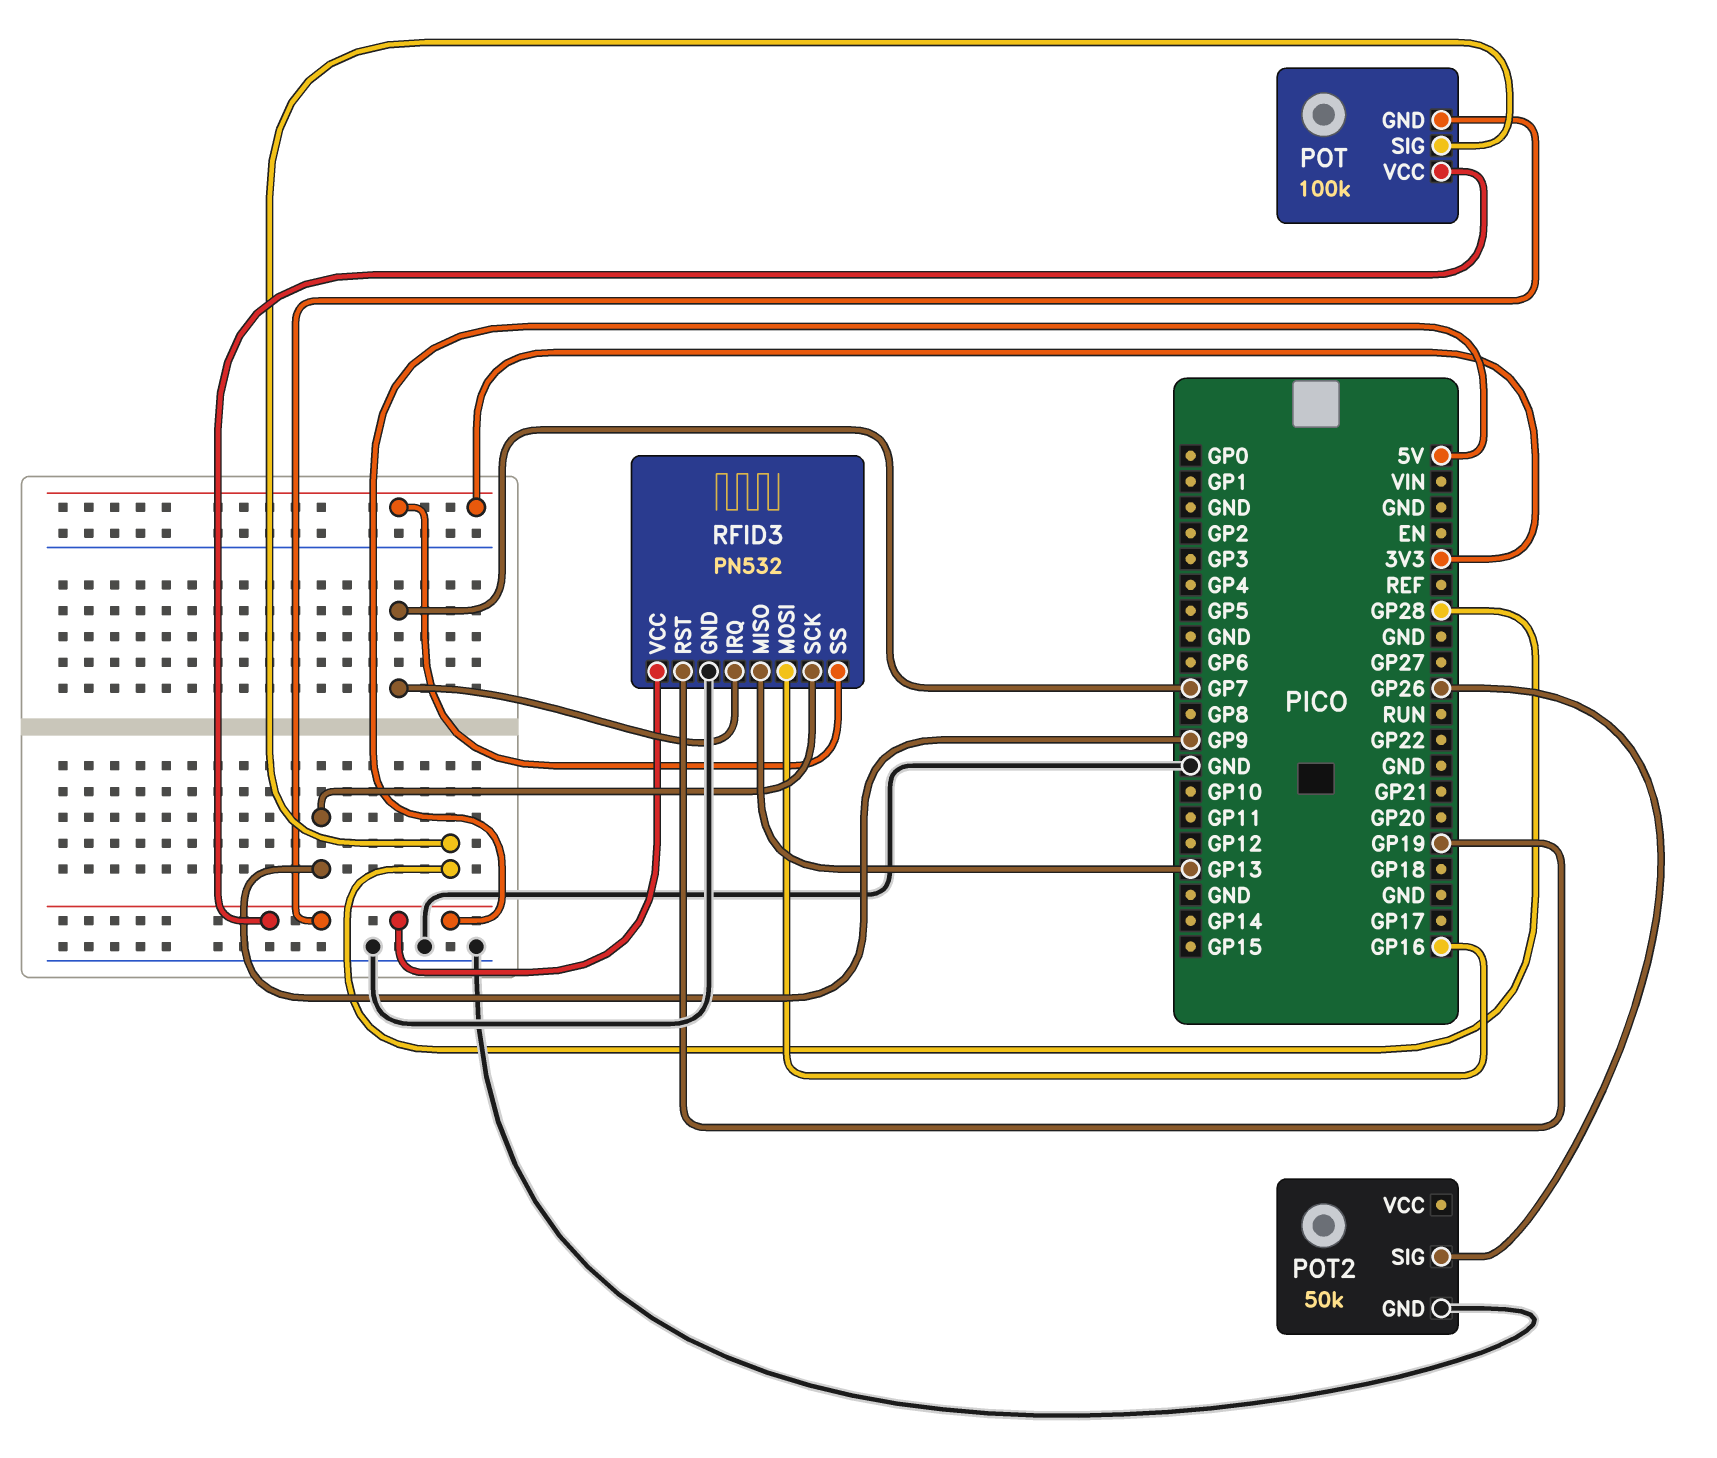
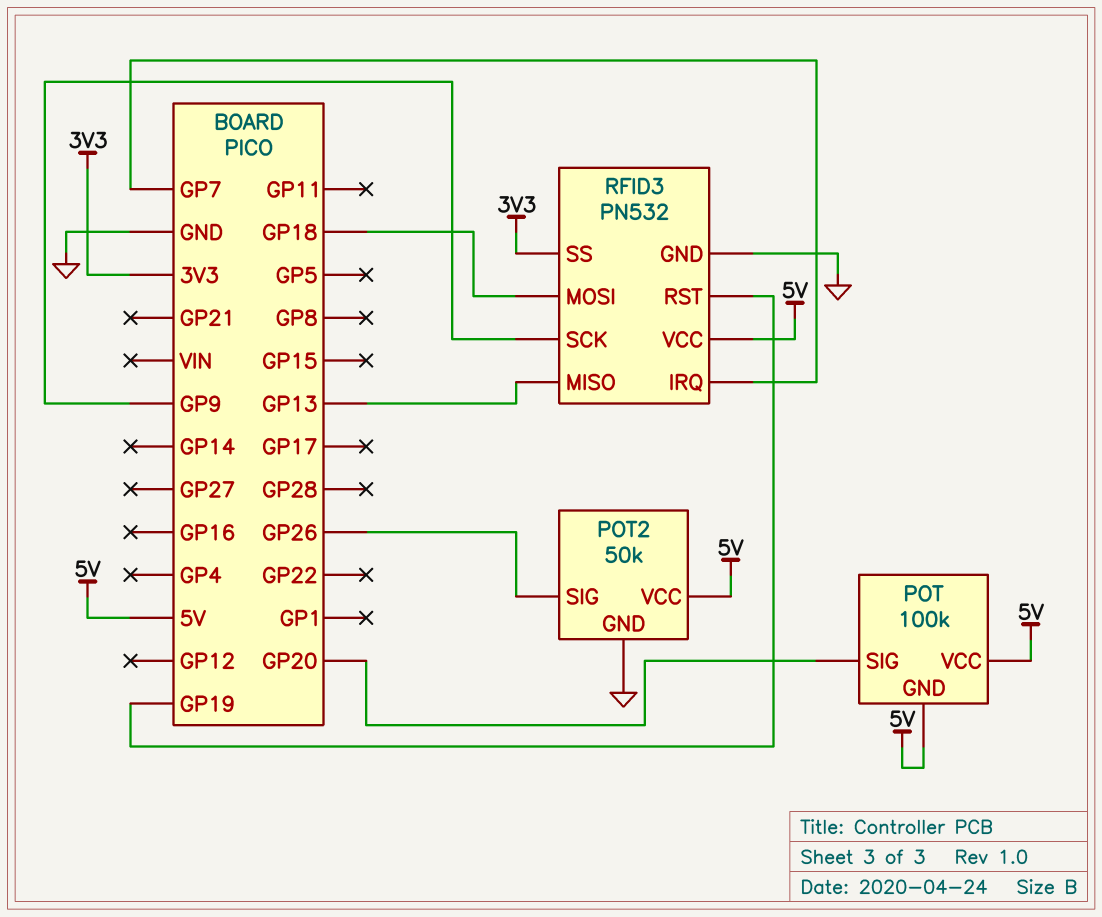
POT pin SIG: GP28 -> GP20
POT2 pin VCC: none -> 5V
RFID3 pin MOSI: GP16 -> GP18

